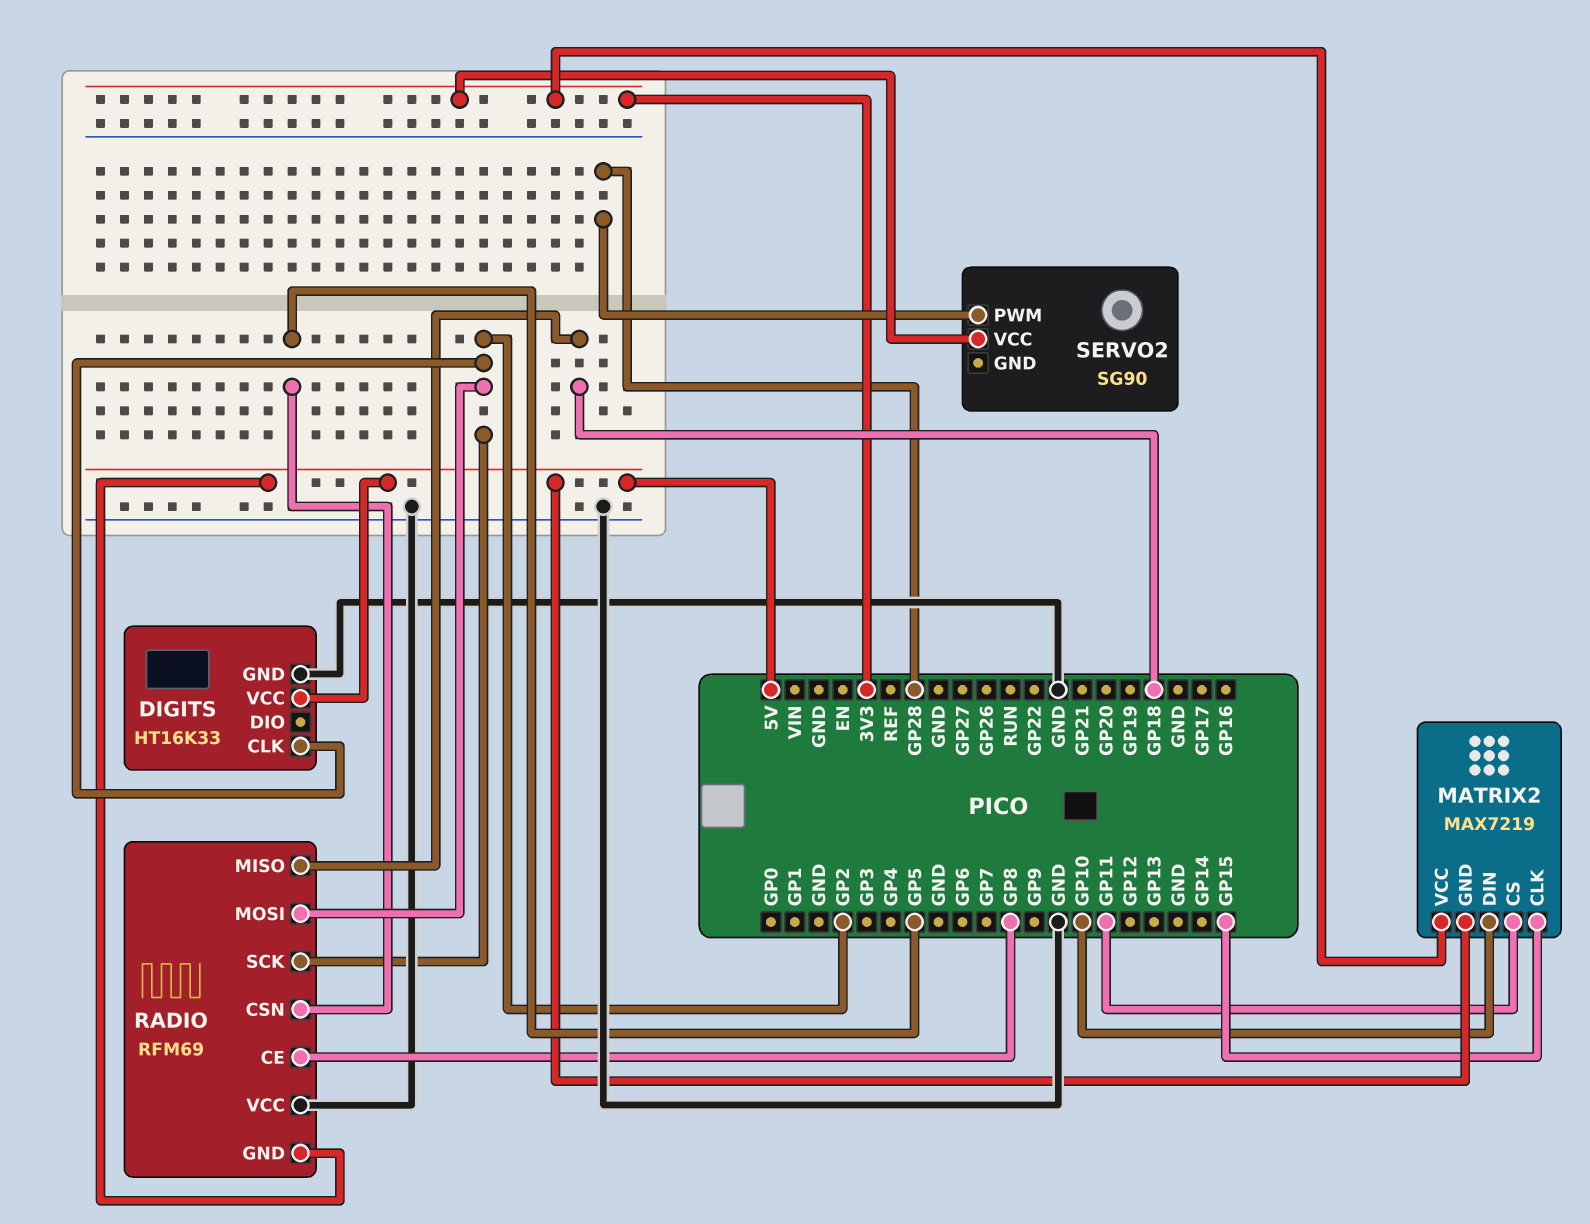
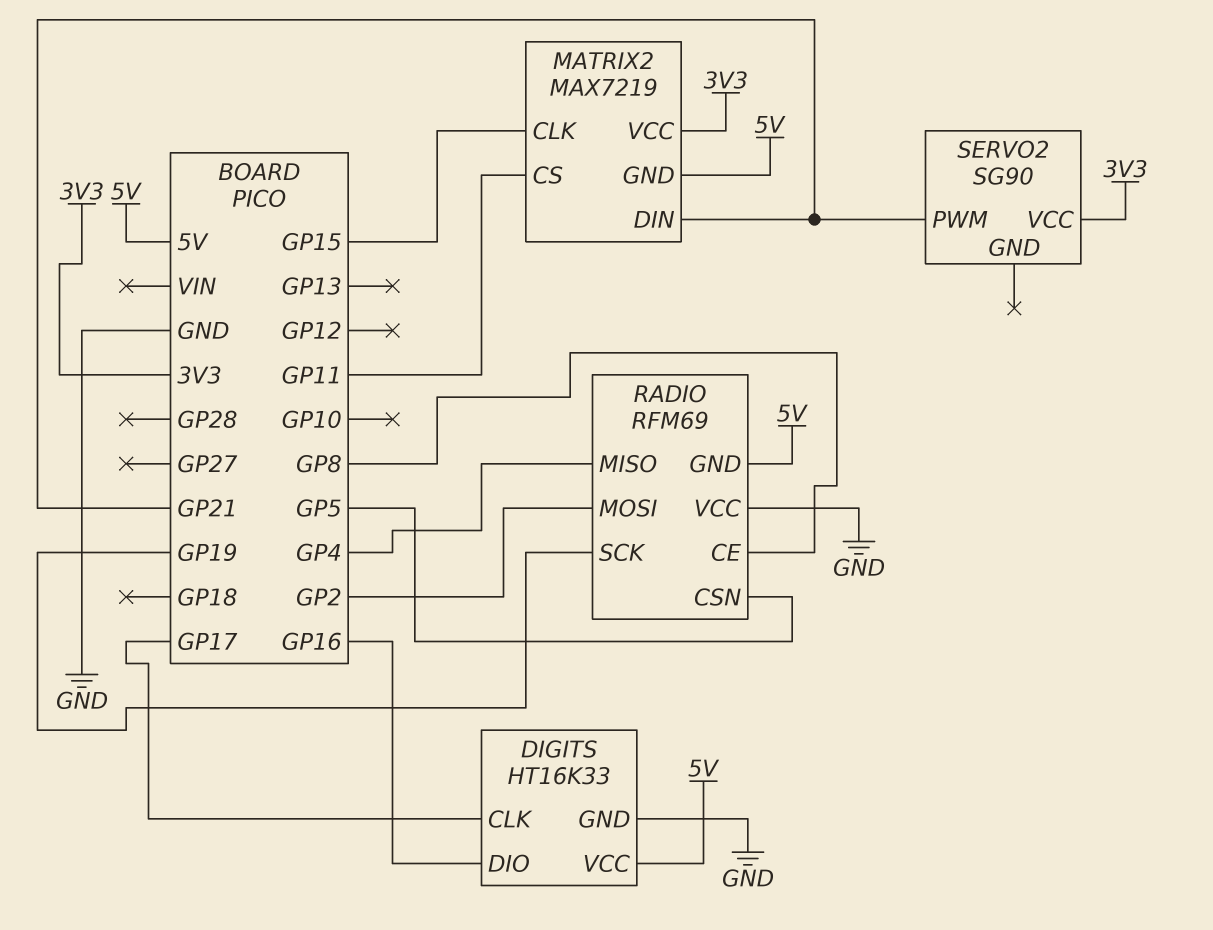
DIGITS pin CLK: GP2 -> GP17
DIGITS pin DIO: none -> GP16
MATRIX2 pin DIN: GP10 -> GP21
RADIO pin MISO: GP18 -> GP4
RADIO pin SCK: GP2 -> GP19
SERVO2 pin PWM: GP28 -> GP21

